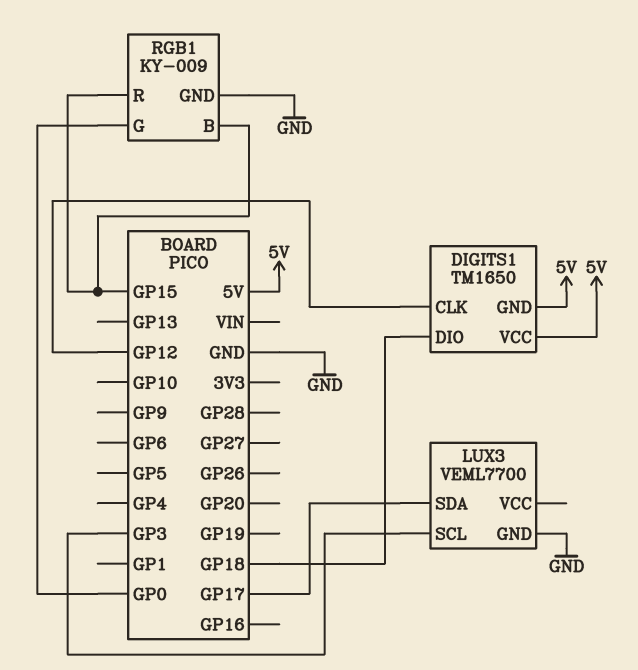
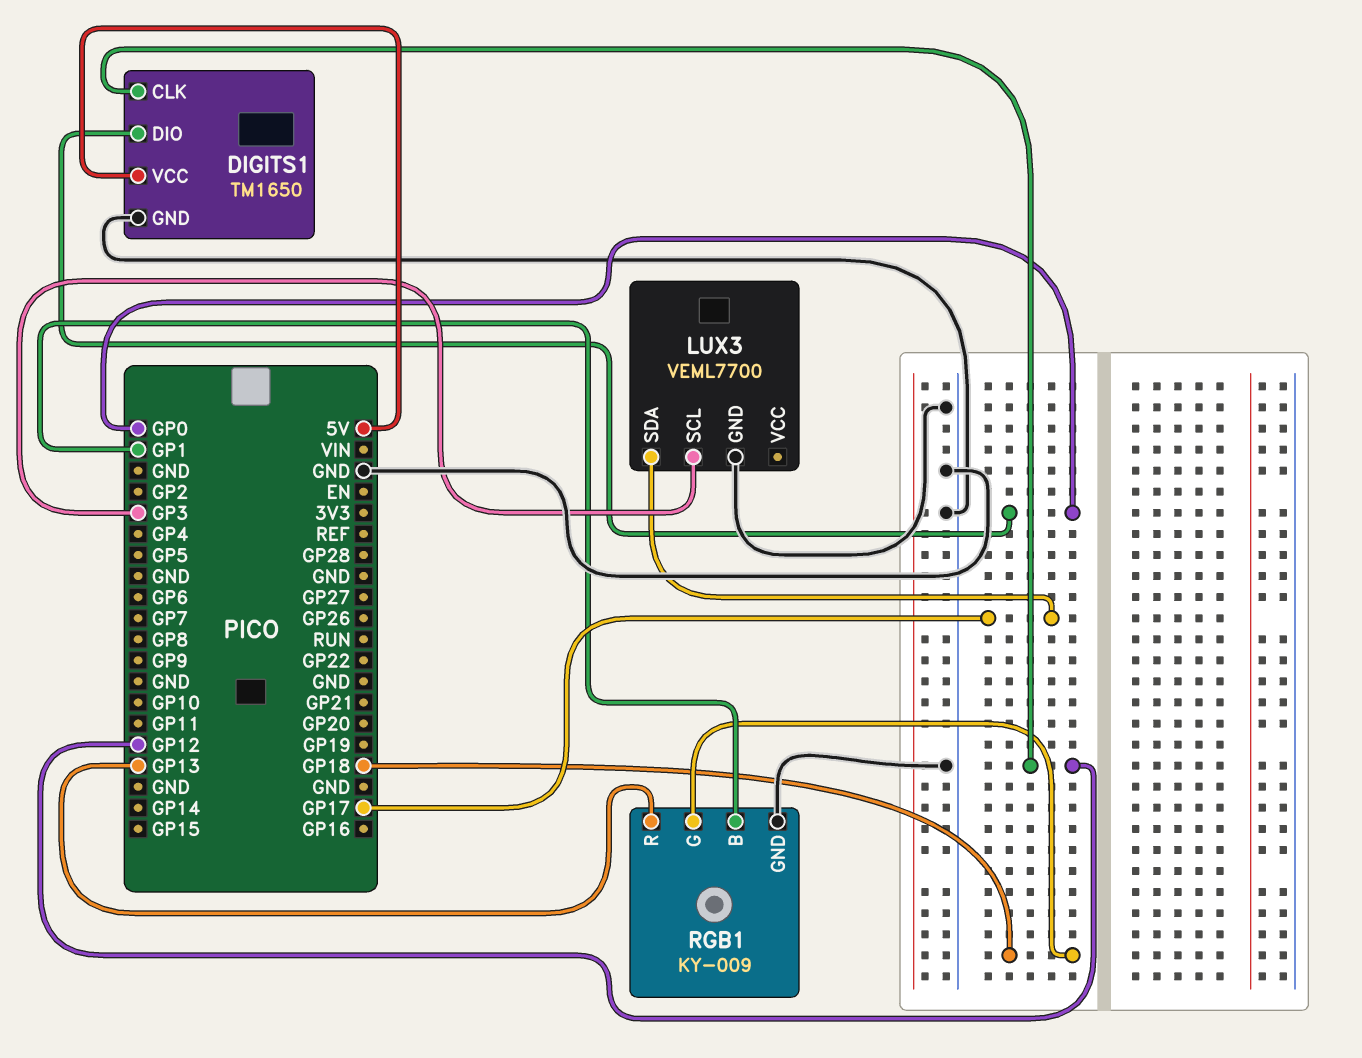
DIGITS1 pin DIO: GP18 -> GP0
DIGITS1 pin GND: 5V -> GND
RGB1 pin B: GP15 -> GP1
RGB1 pin G: GP0 -> GP18
RGB1 pin R: GP15 -> GP13

